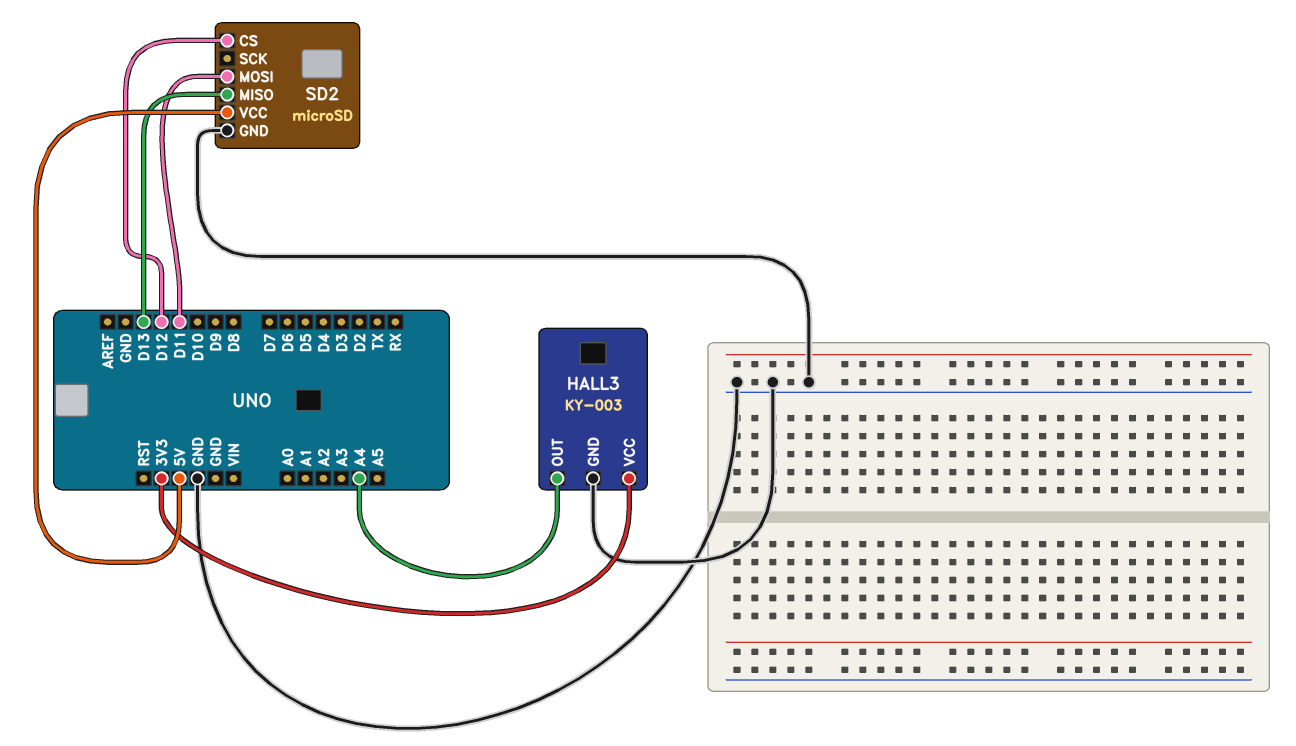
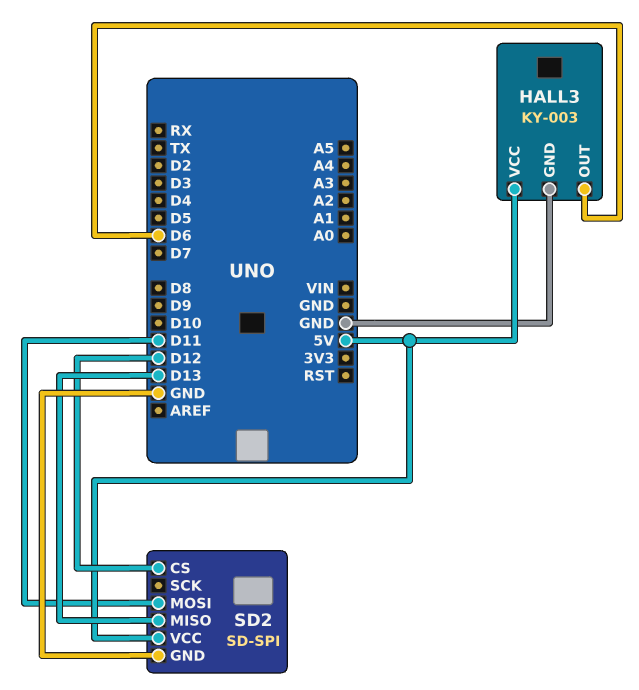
HALL3 pin OUT: A4 -> D6
HALL3 pin VCC: 3V3 -> 5V
SD2: microSD -> SD-SPI

